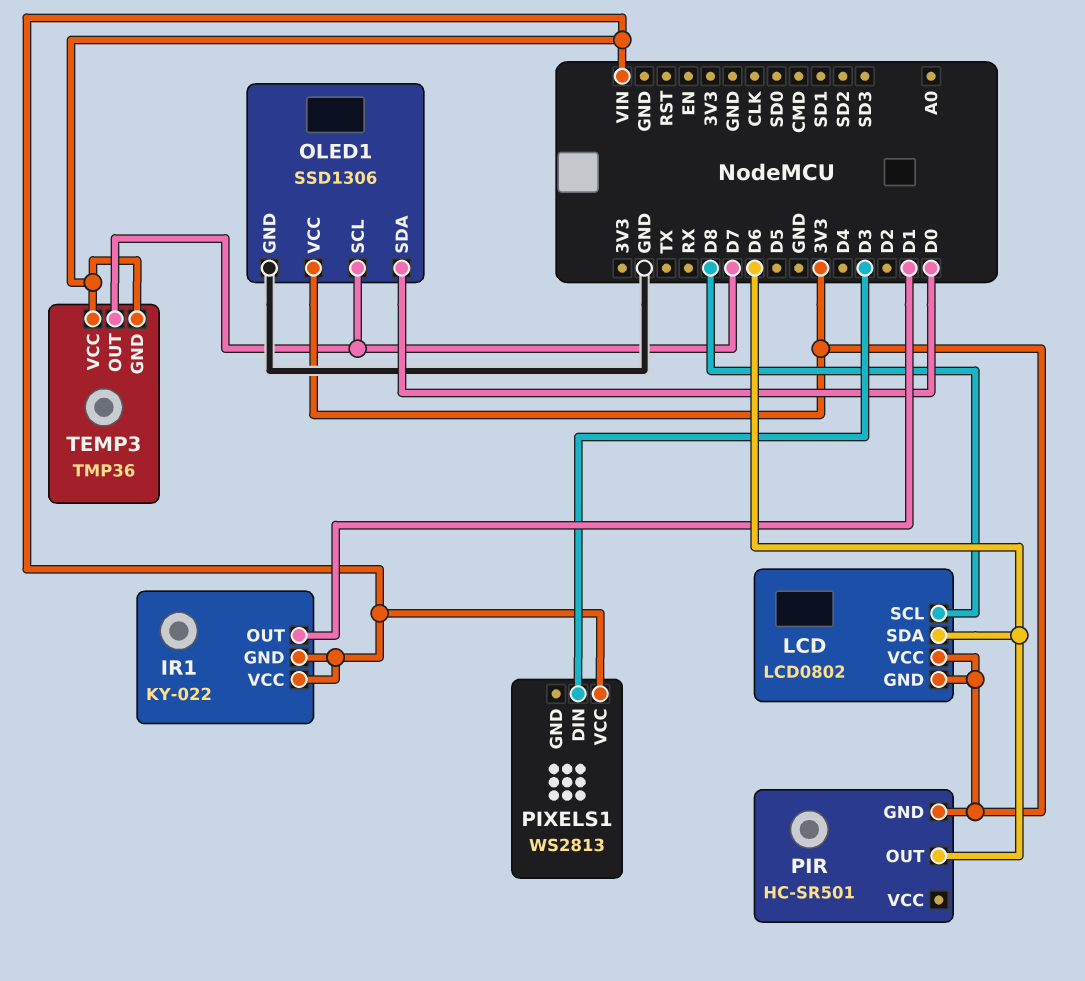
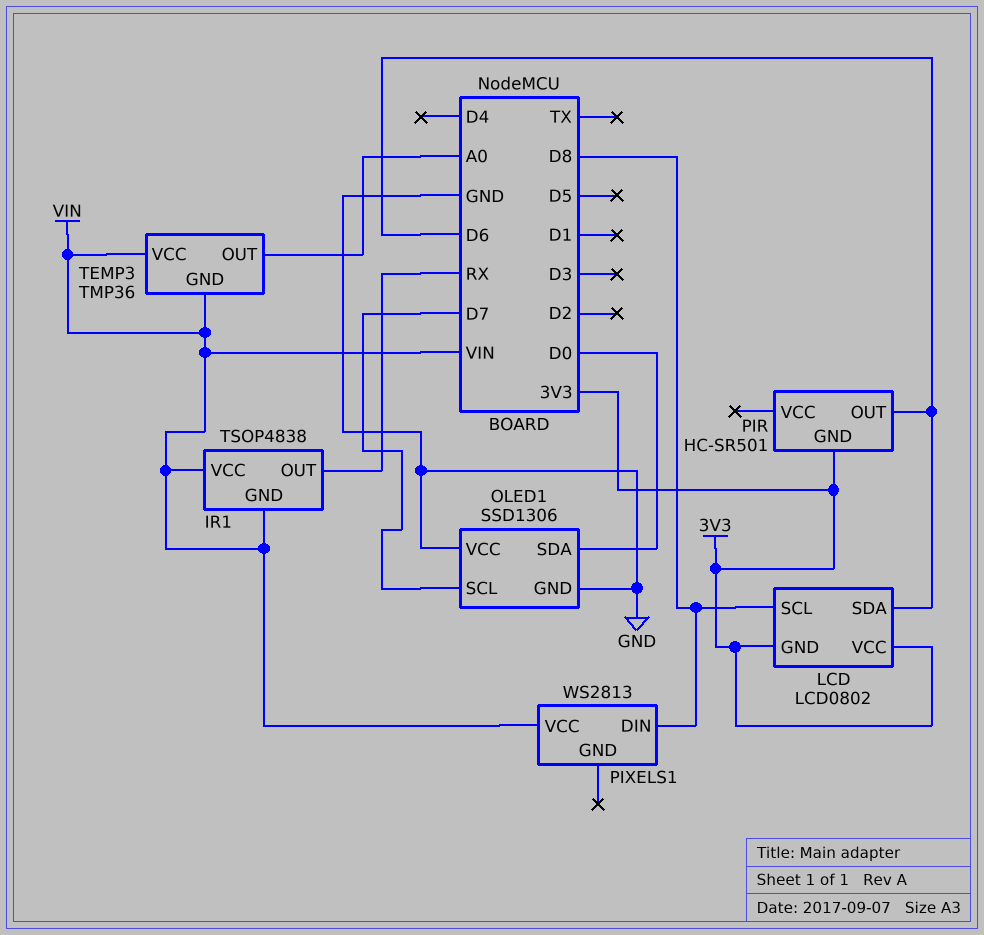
IR1: KY-022 -> TSOP4838
IR1 pin OUT: D1 -> RX
OLED1 pin VCC: 3V3 -> GND
PIXELS1 pin DIN: D3 -> D8
TEMP3 pin OUT: D7 -> A0

